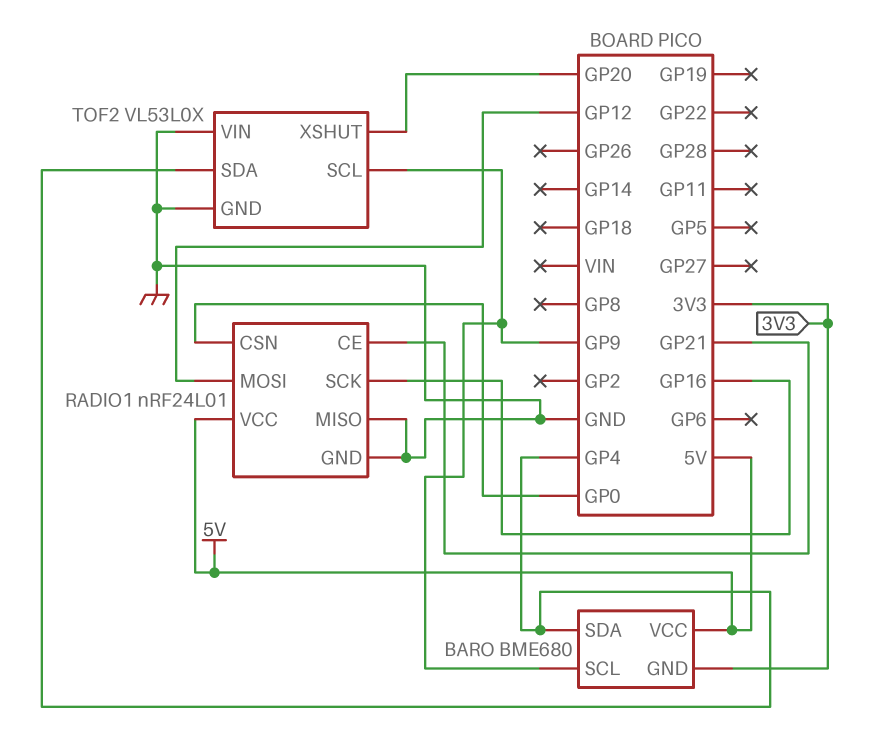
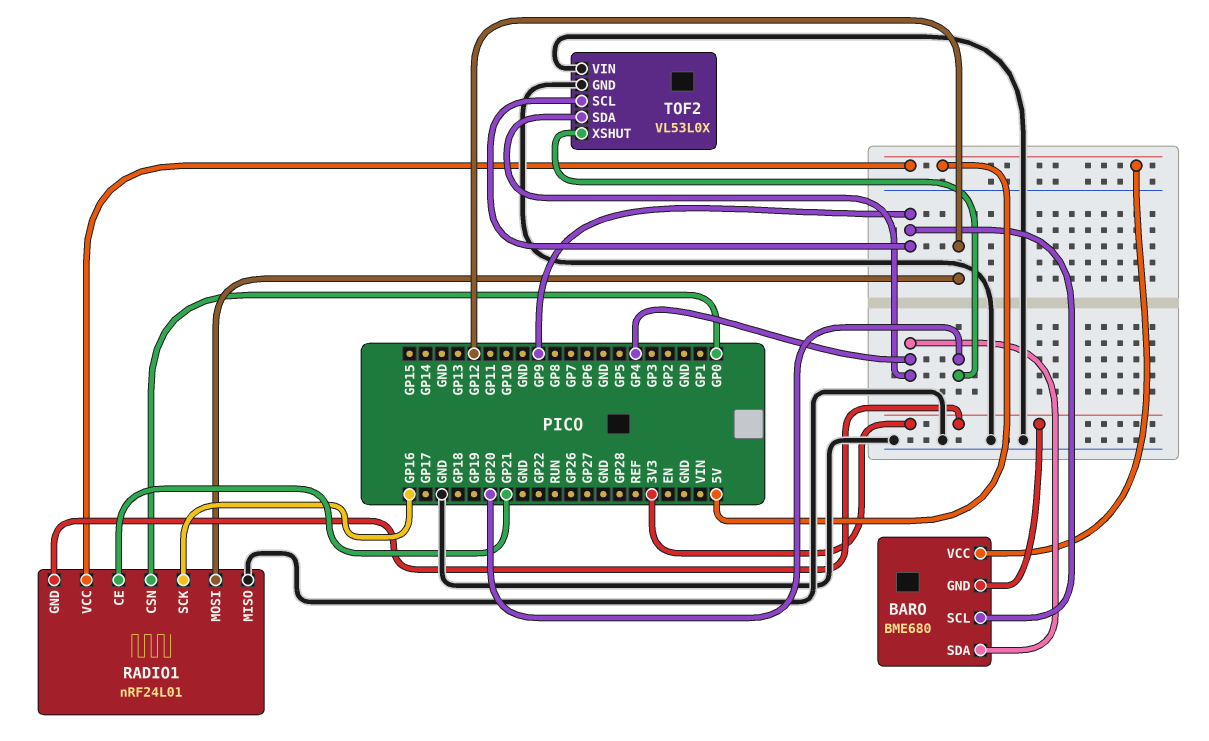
RADIO1 pin GND: GND -> 3V3

